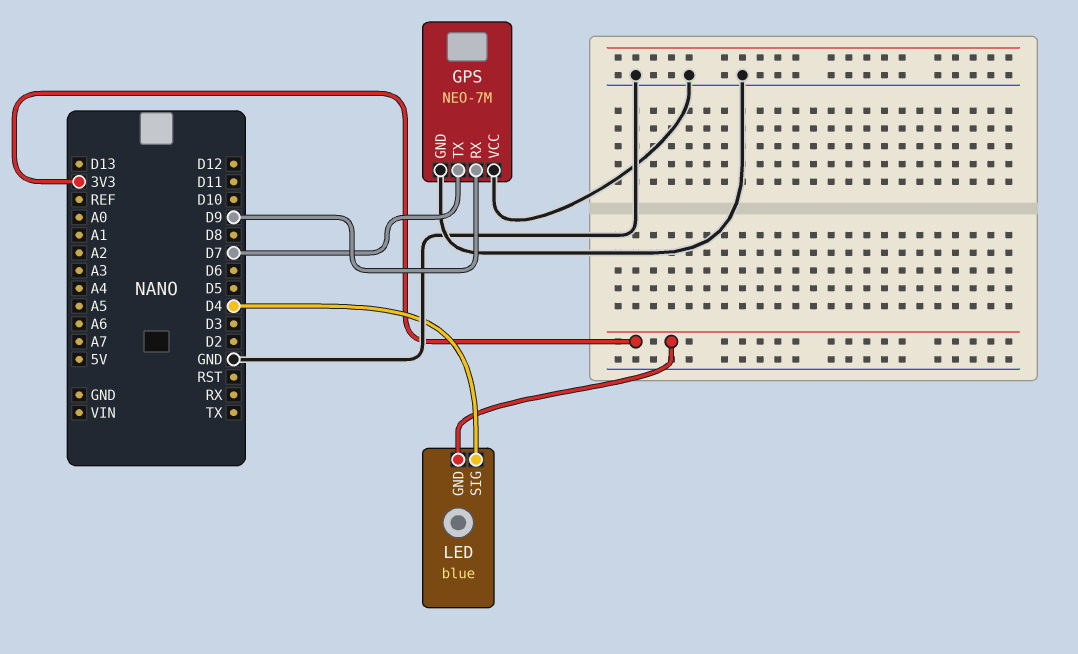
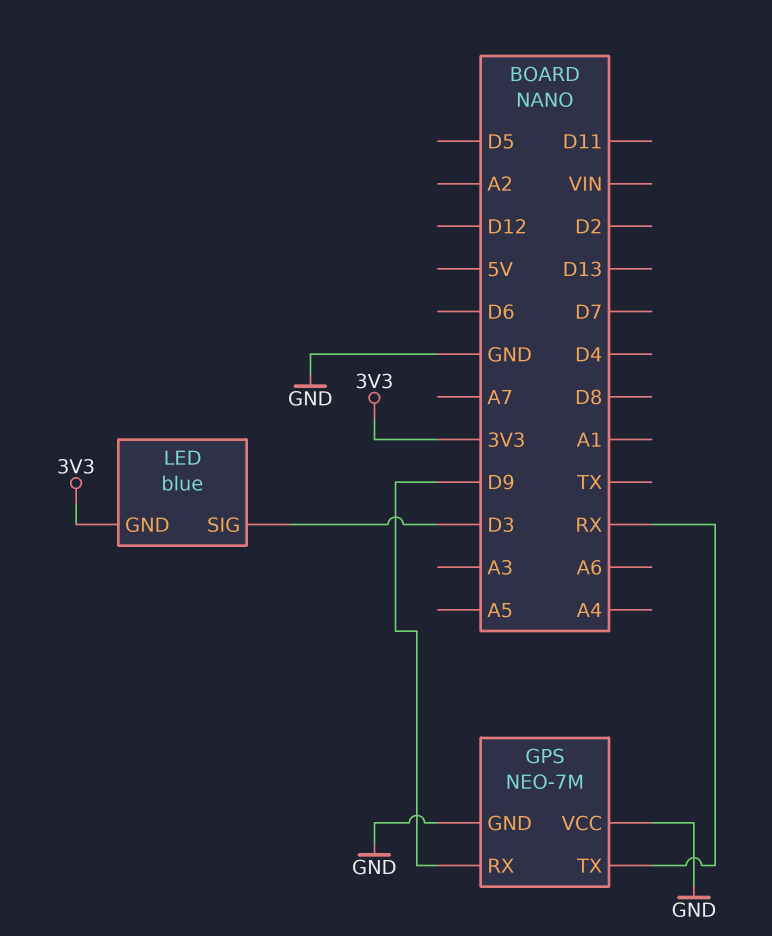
GPS pin TX: D7 -> RX
LED pin SIG: D4 -> D3

